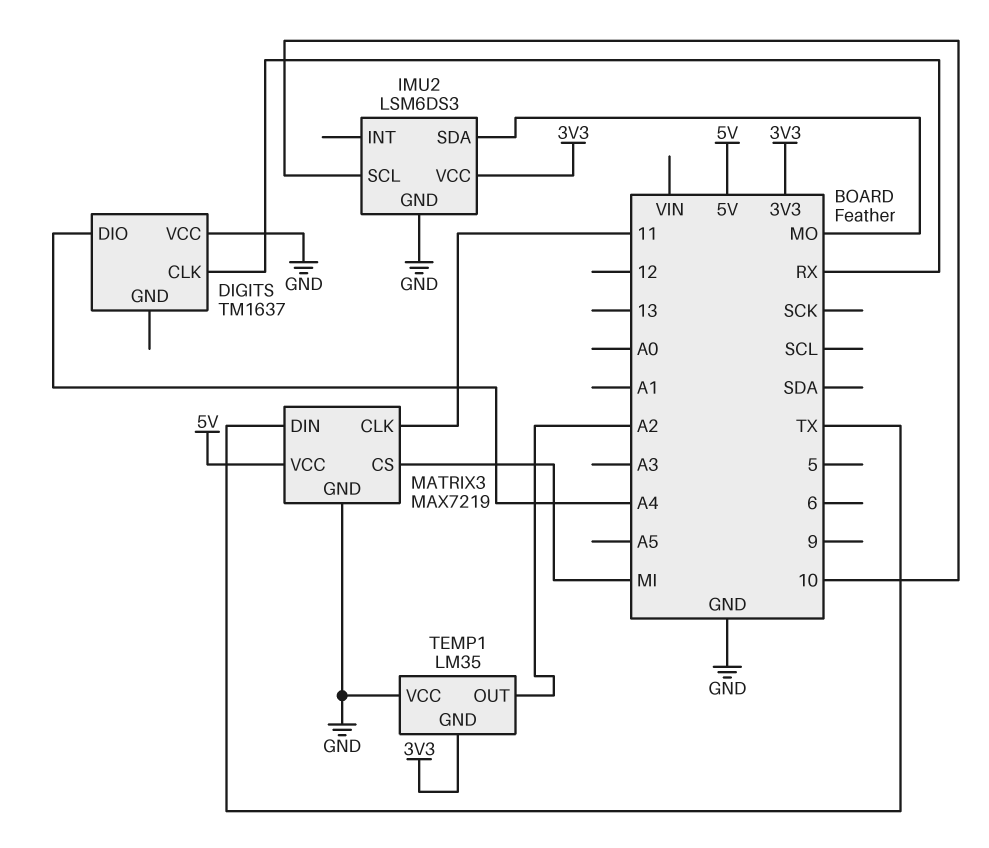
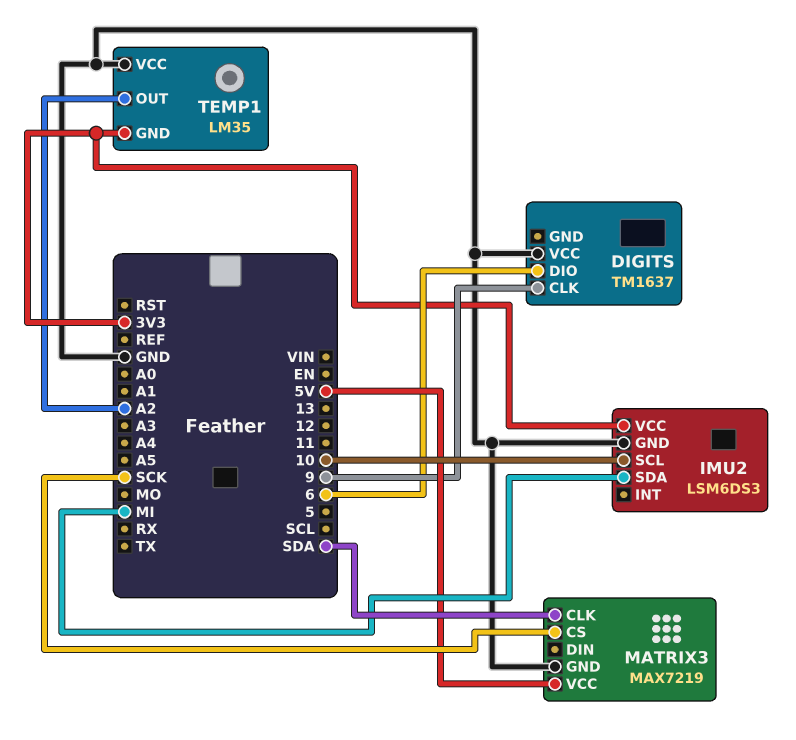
DIGITS pin CLK: RX -> 9
DIGITS pin DIO: A4 -> 6
IMU2 pin SDA: MO -> MI
MATRIX3 pin CLK: 11 -> SDA
MATRIX3 pin CS: MI -> SCK
MATRIX3 pin DIN: TX -> none

